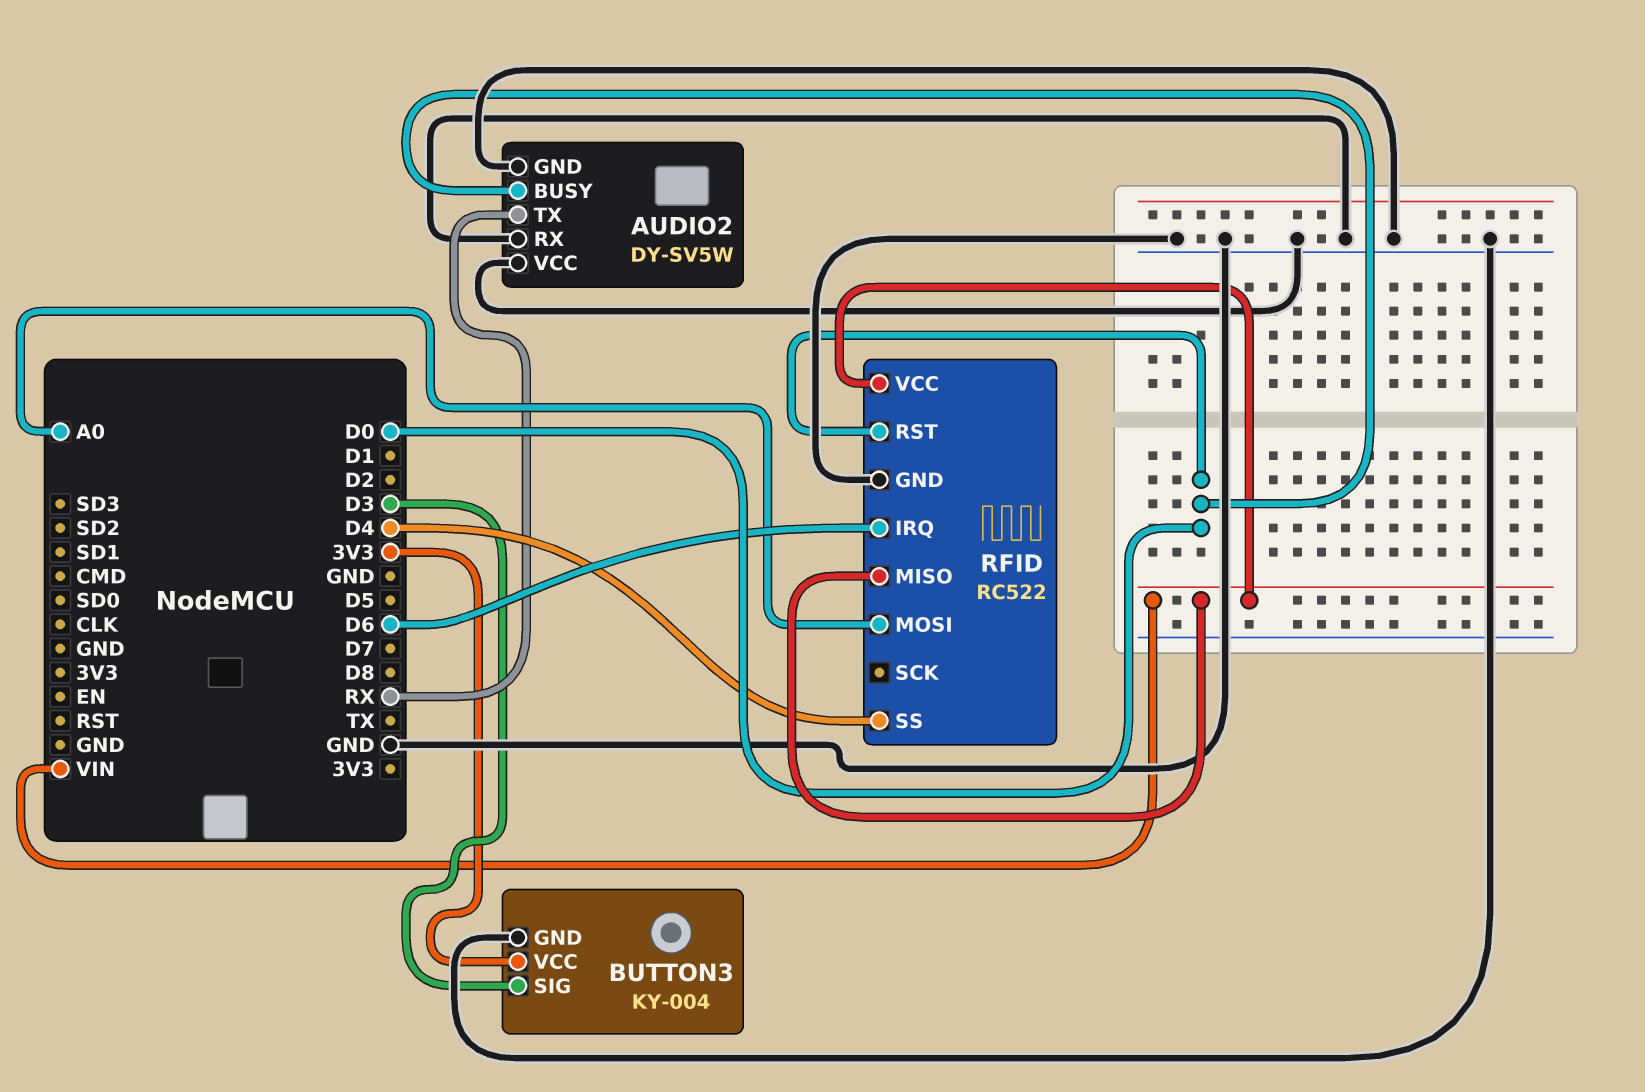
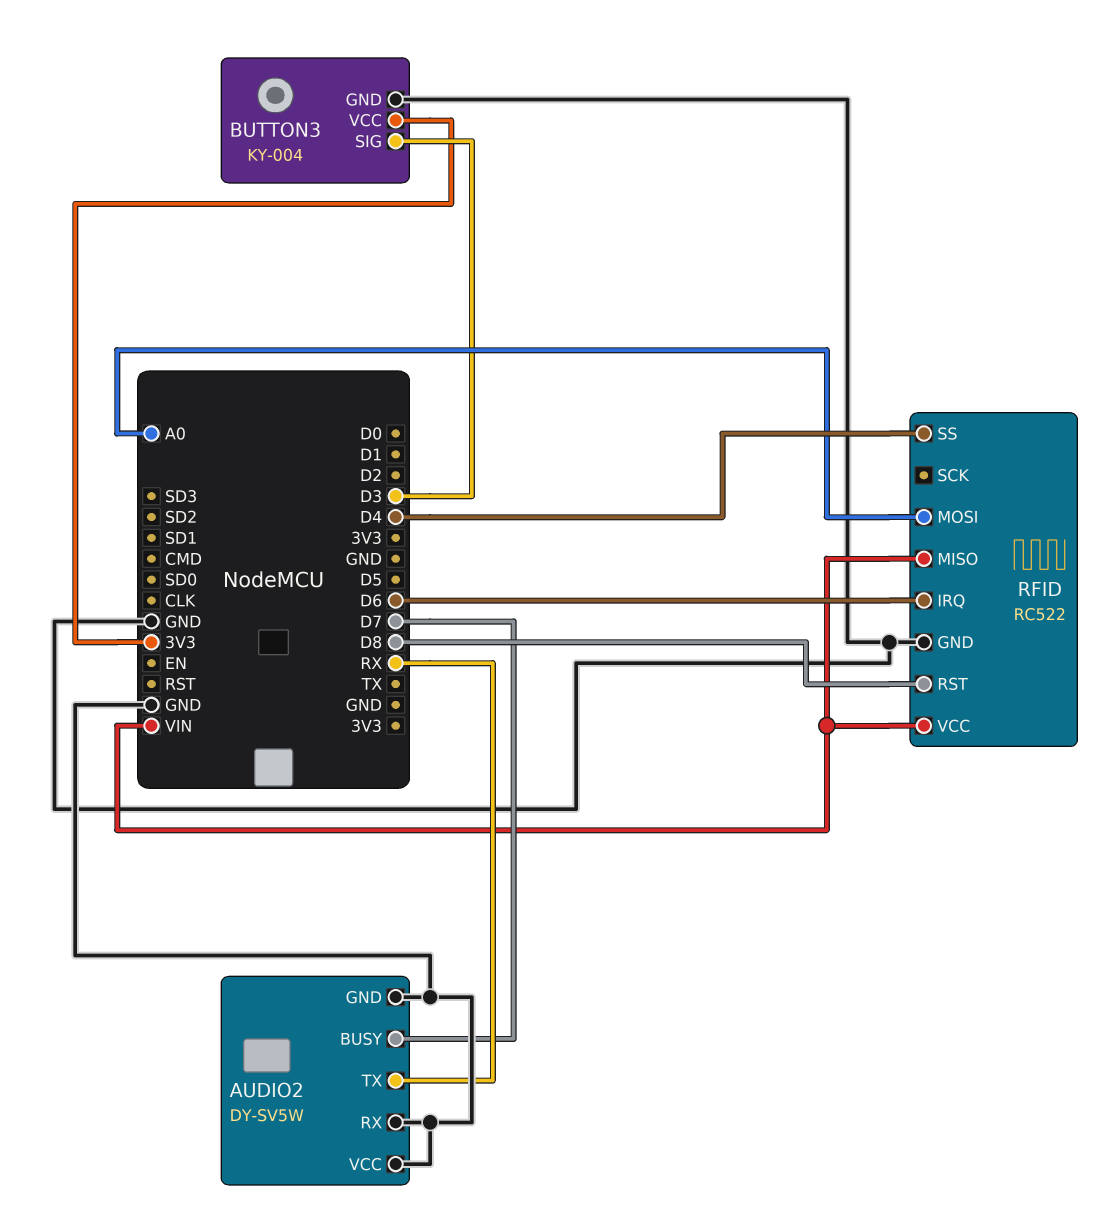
AUDIO2 pin BUSY: D0 -> D7
RFID pin RST: D0 -> D8

